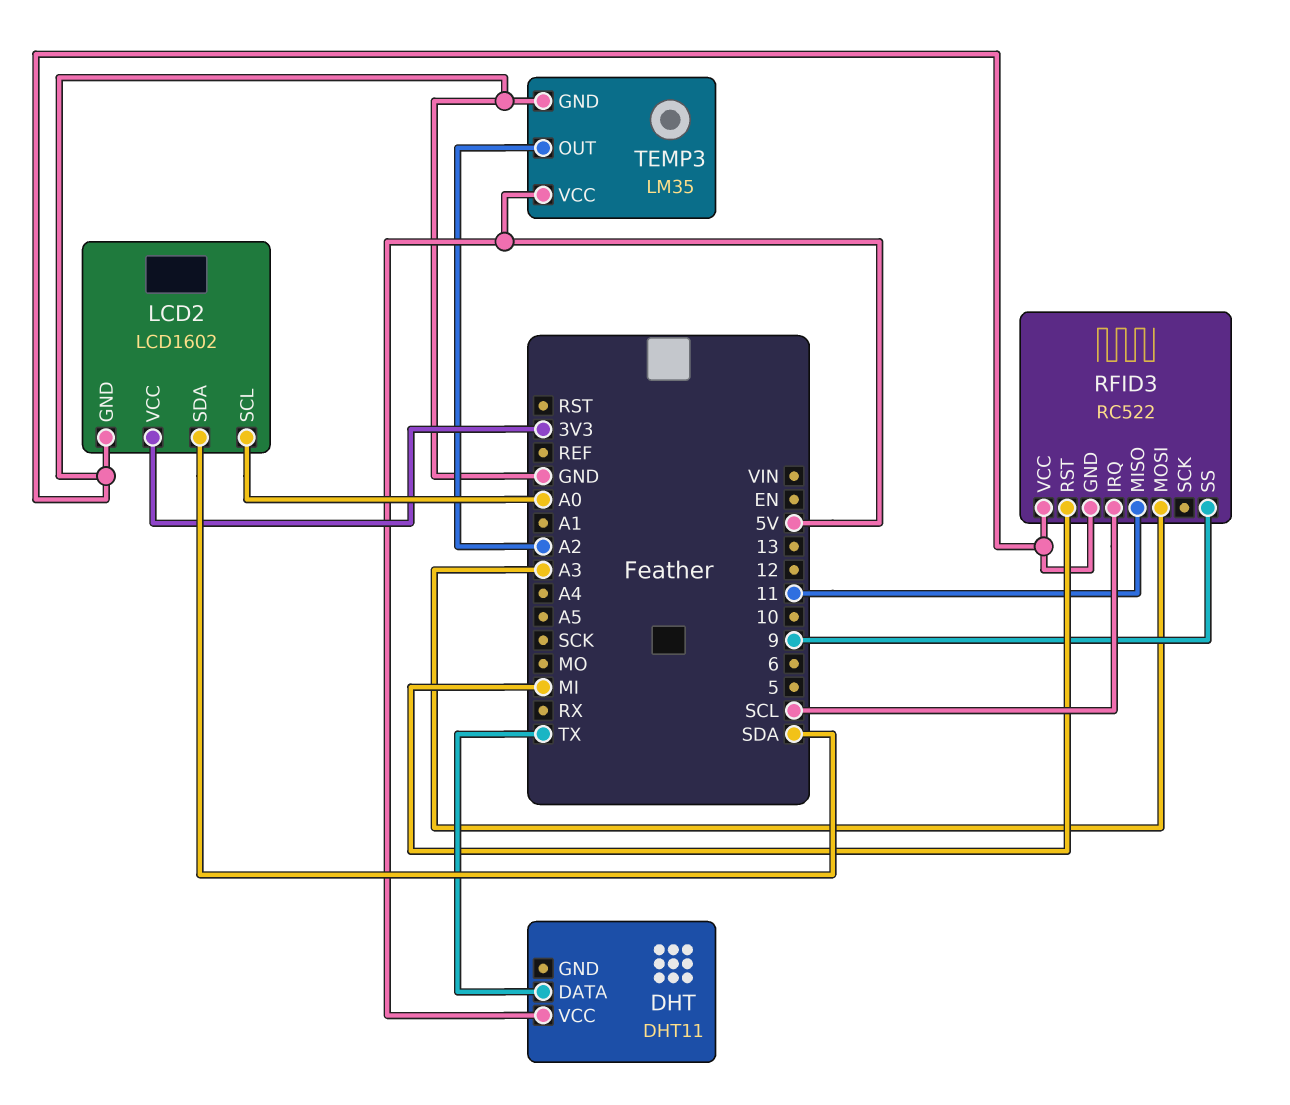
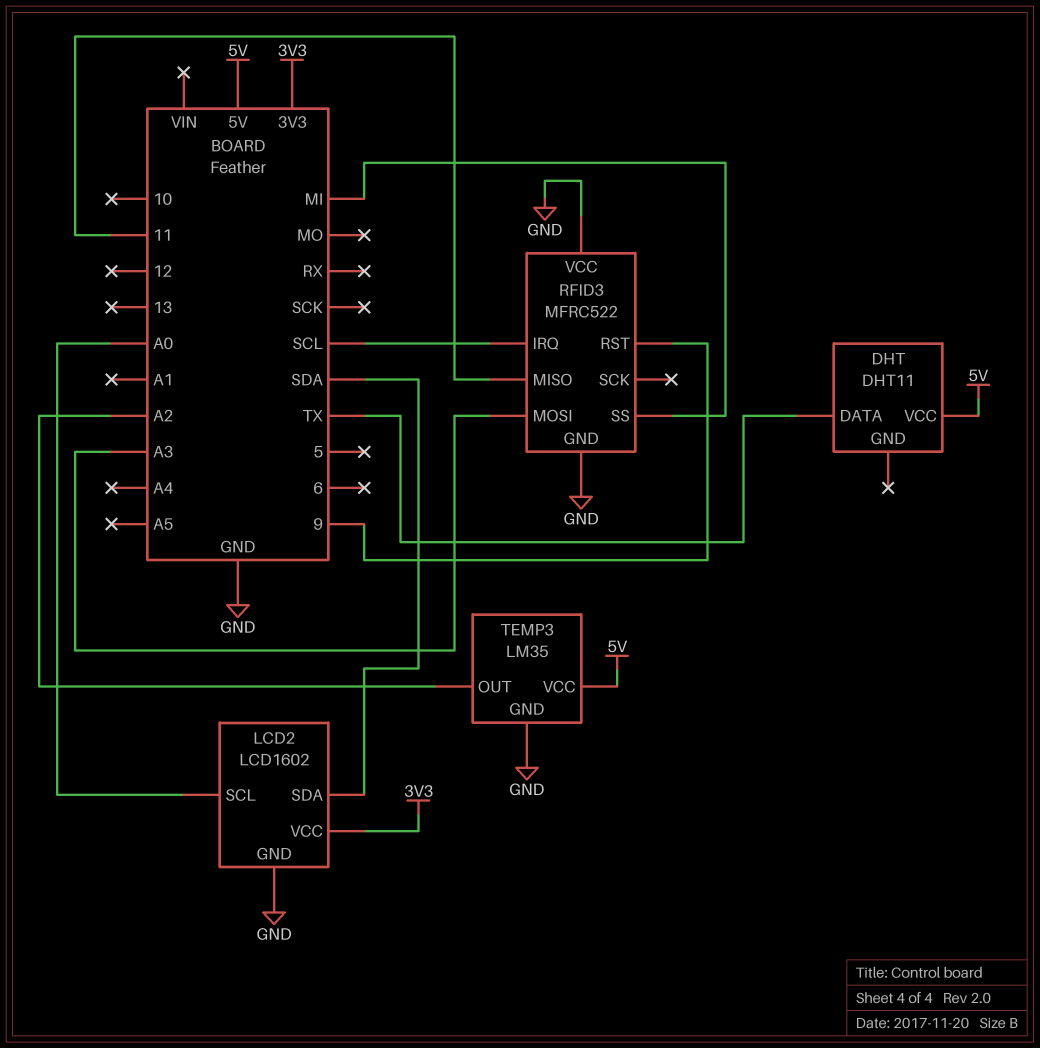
RFID3: RC522 -> MFRC522
RFID3 pin RST: MI -> 9
RFID3 pin SS: 9 -> MI

